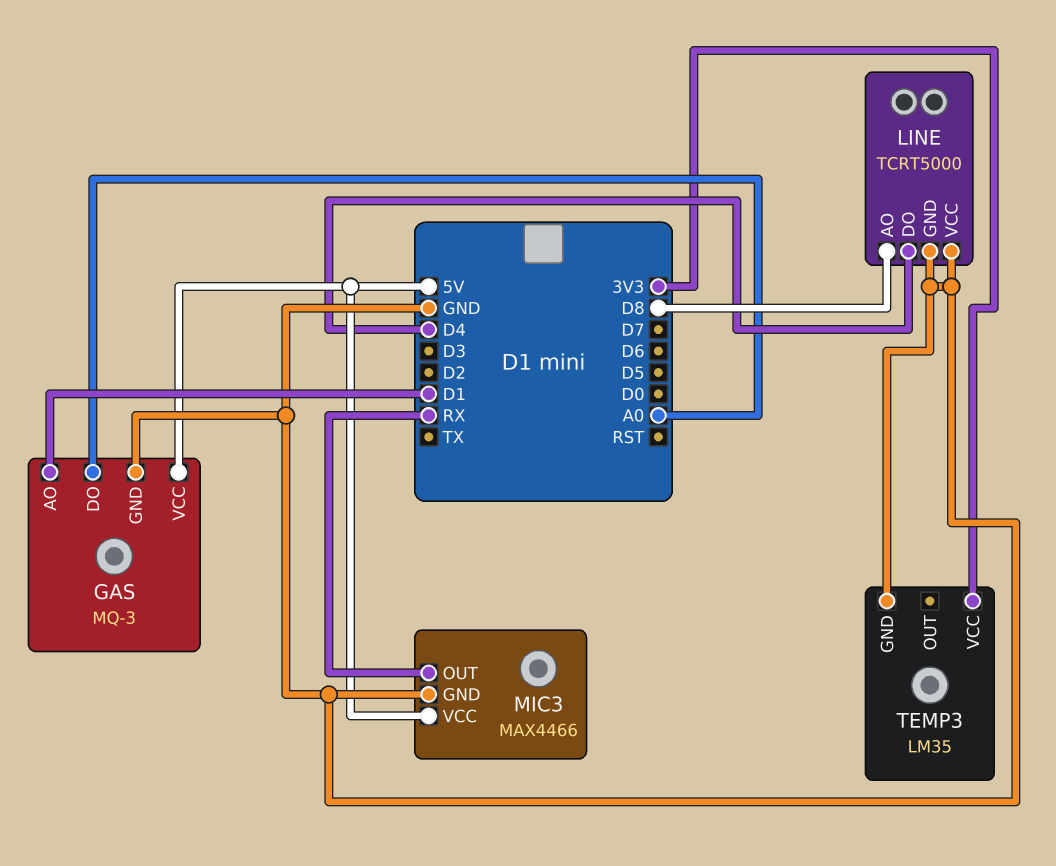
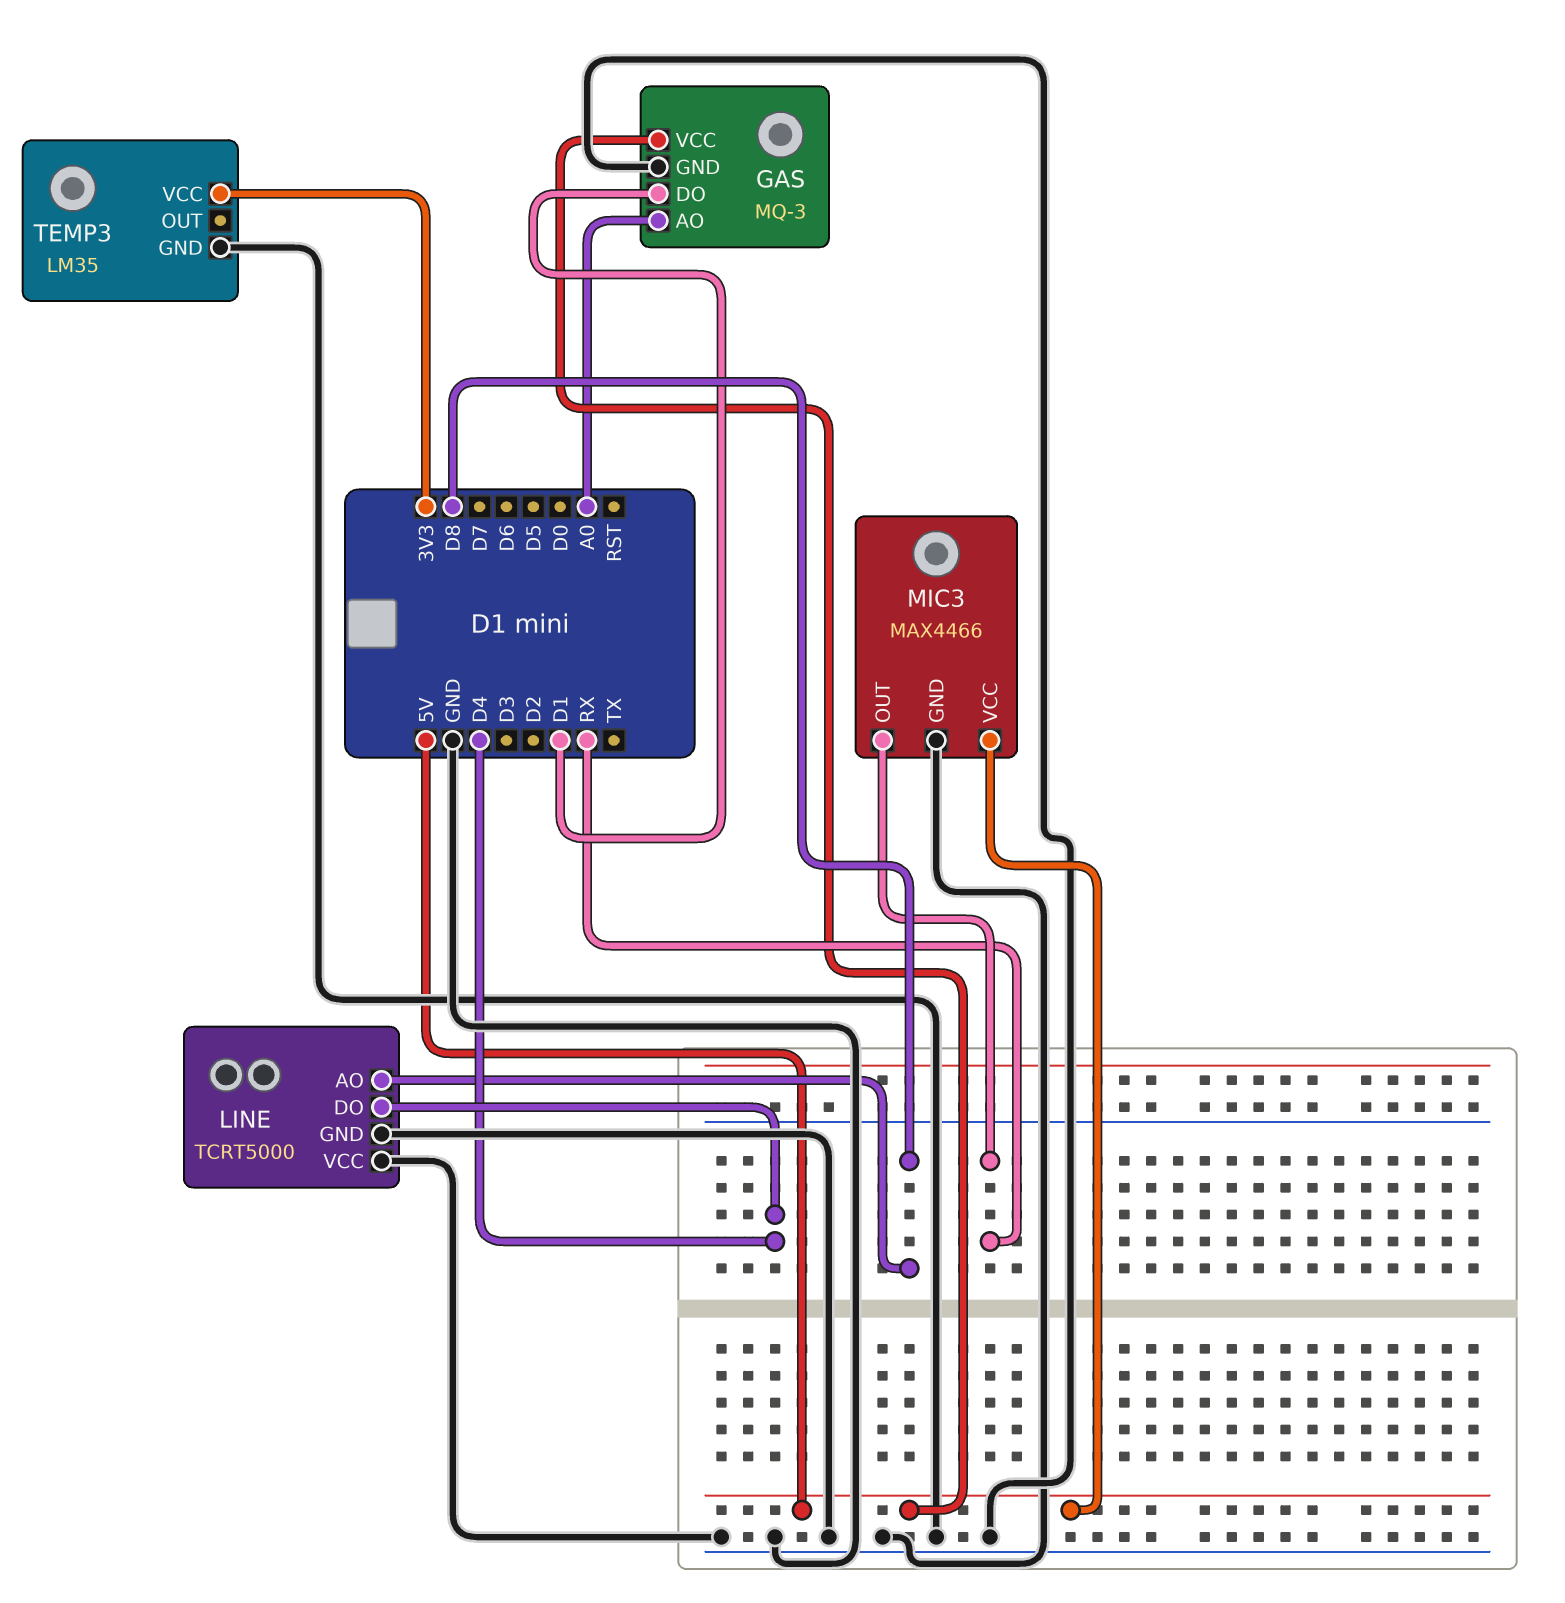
GAS pin AO: D1 -> A0
GAS pin DO: A0 -> D1

